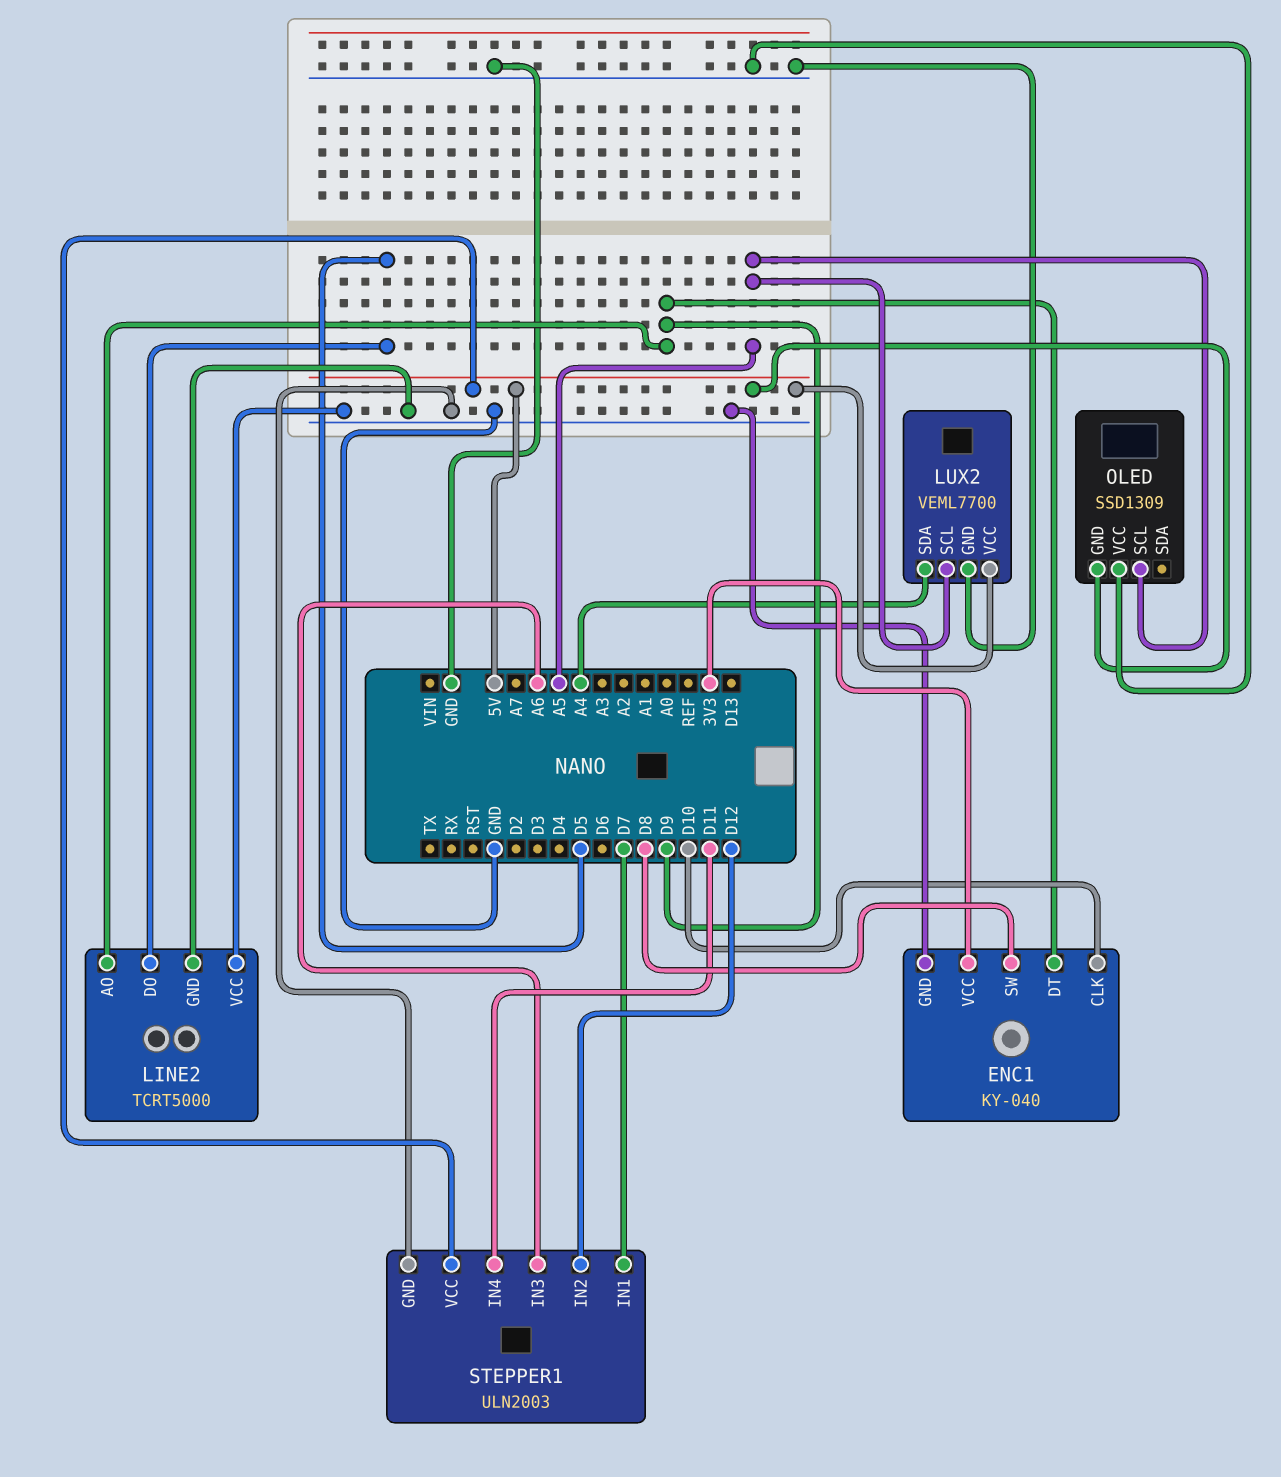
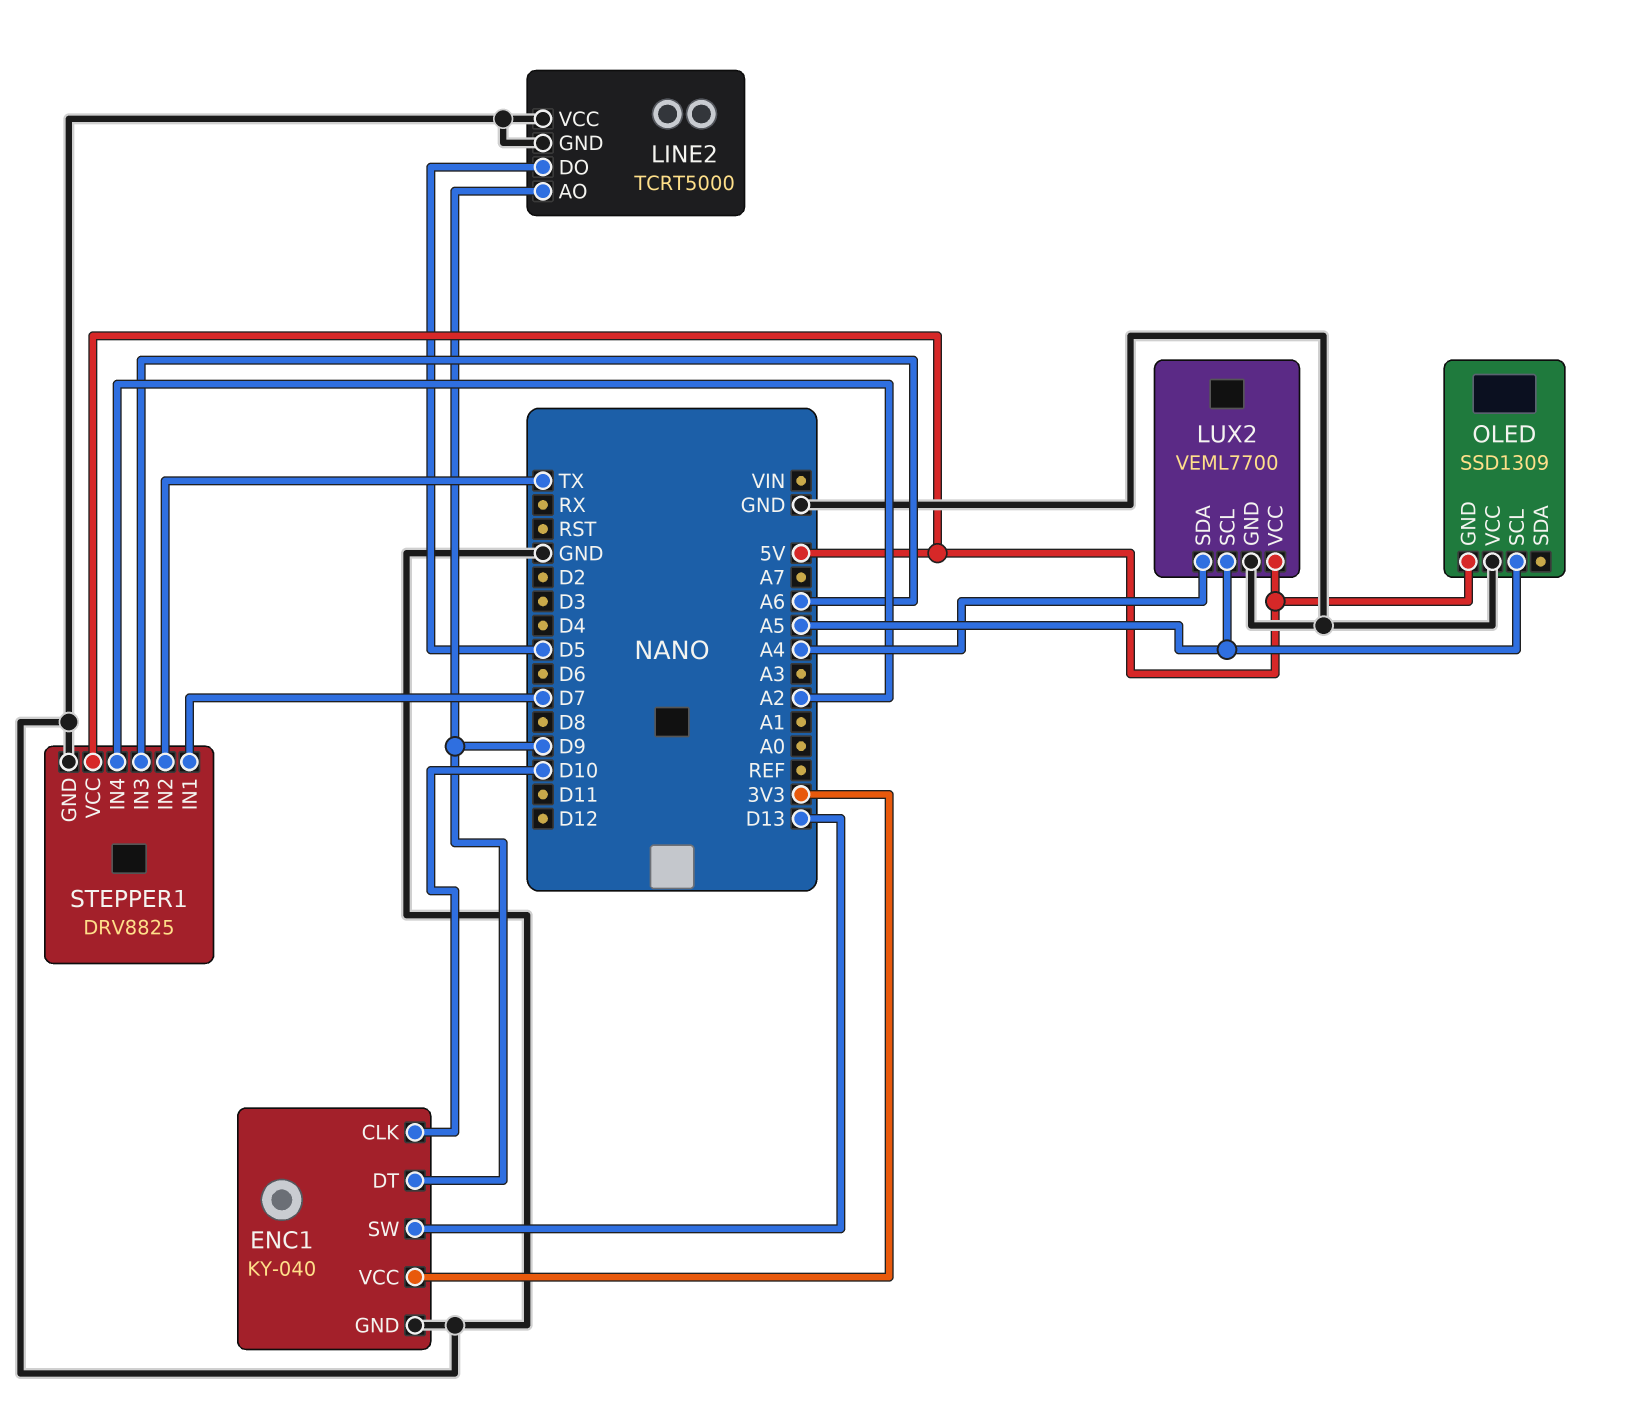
ENC1 pin SW: D8 -> D13
STEPPER1: ULN2003 -> DRV8825
STEPPER1 pin IN2: D12 -> TX
STEPPER1 pin IN4: D11 -> A2

